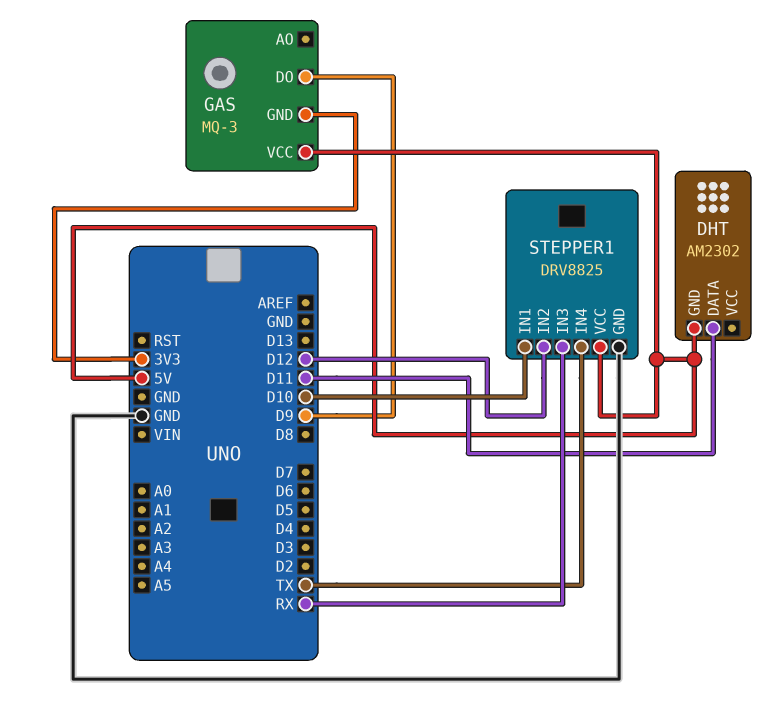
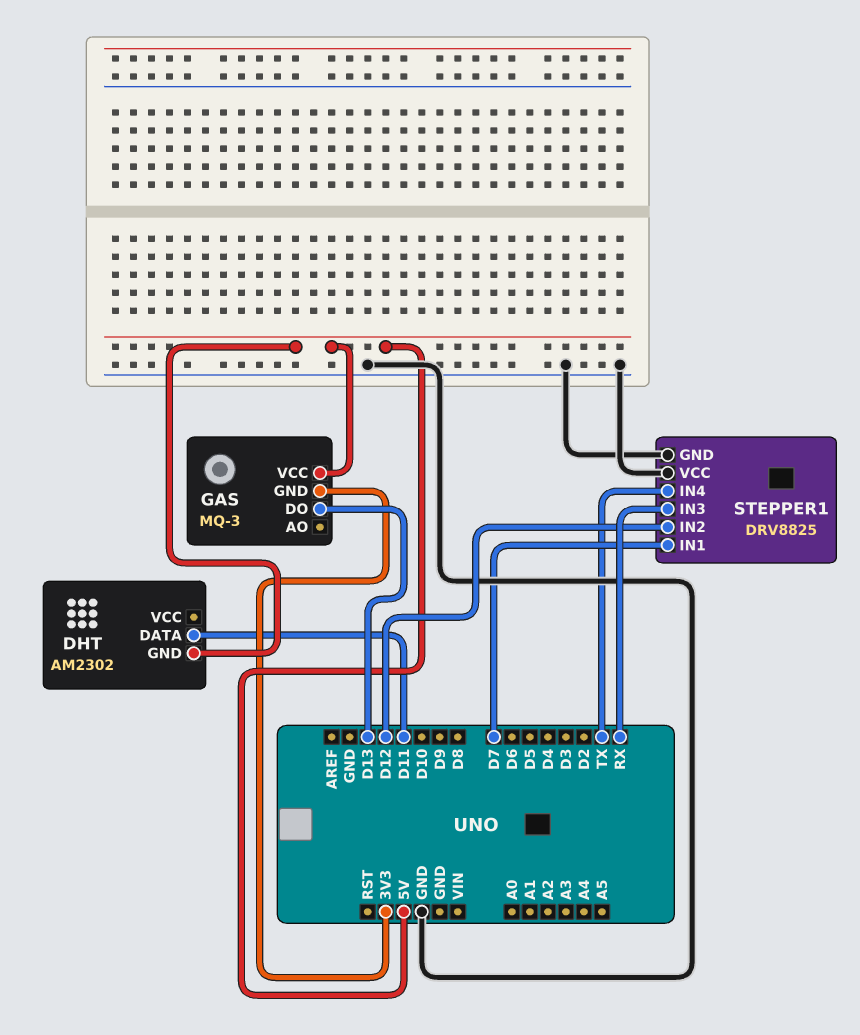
GAS pin DO: D9 -> D13
STEPPER1 pin IN1: D10 -> D7
STEPPER1 pin VCC: 5V -> GND

